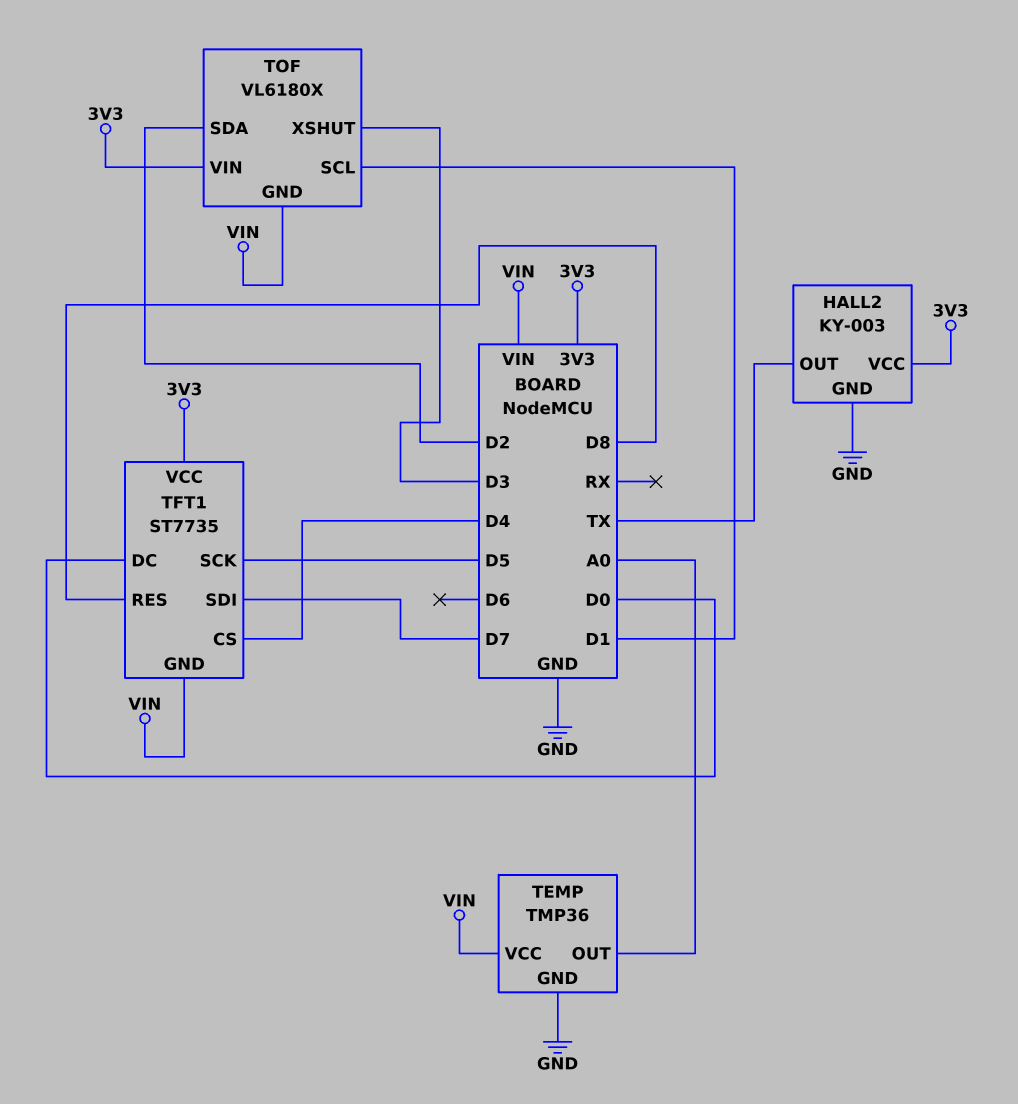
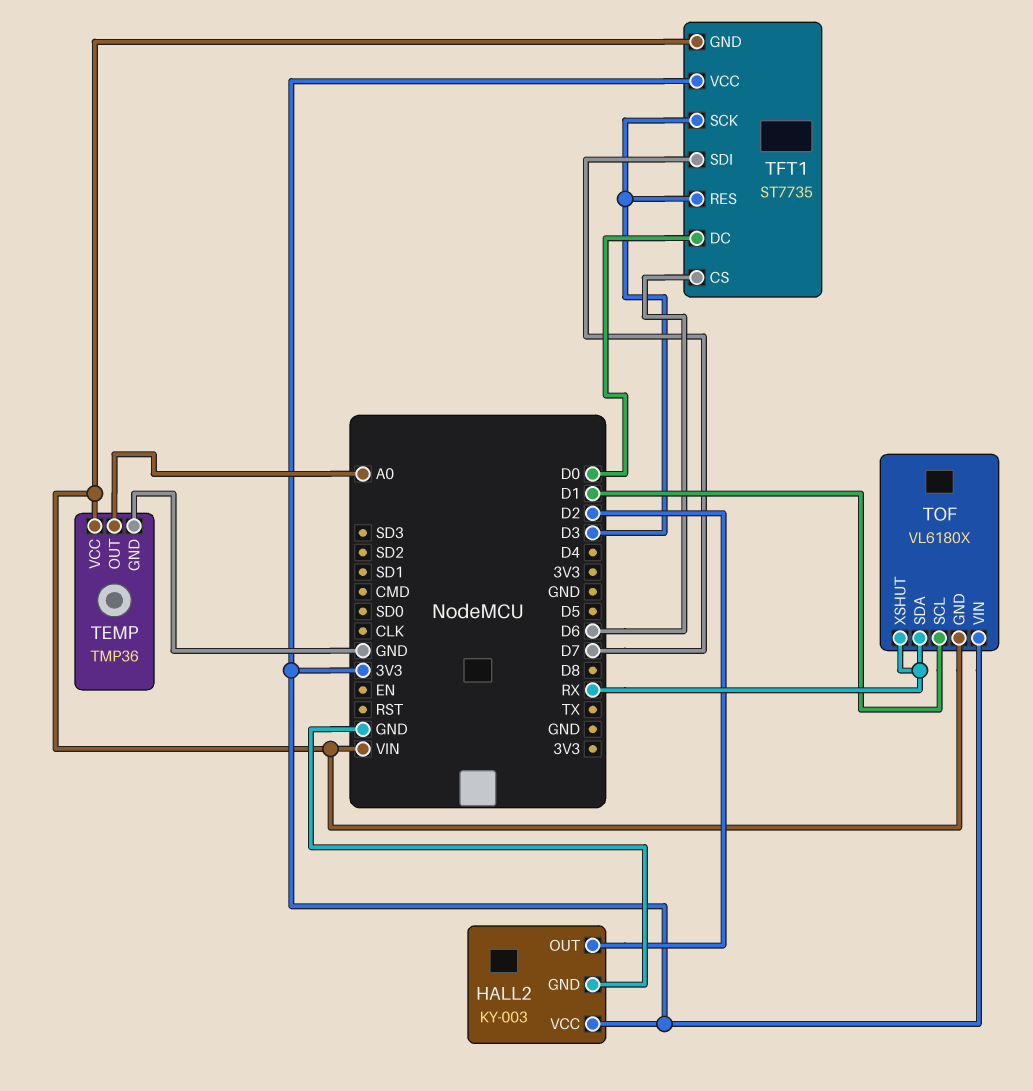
HALL2 pin OUT: TX -> D2
TFT1 pin CS: D4 -> D6
TFT1 pin RES: D8 -> D3
TFT1 pin SCK: D5 -> D3
TOF pin SDA: D2 -> RX
TOF pin XSHUT: D3 -> RX

